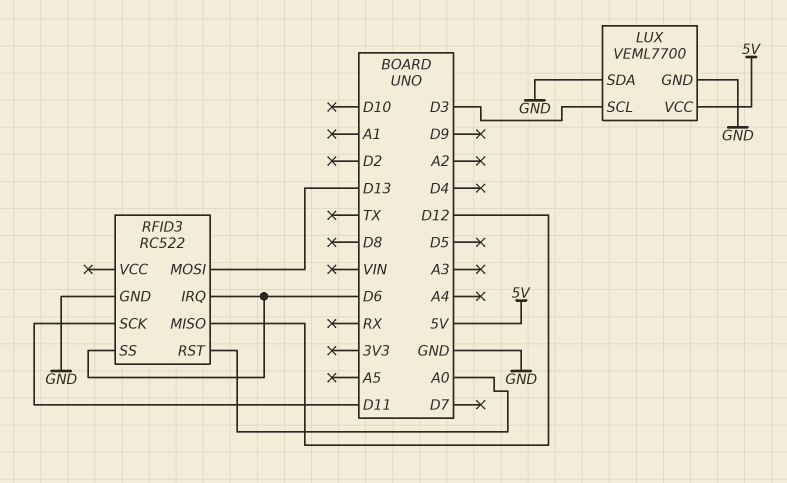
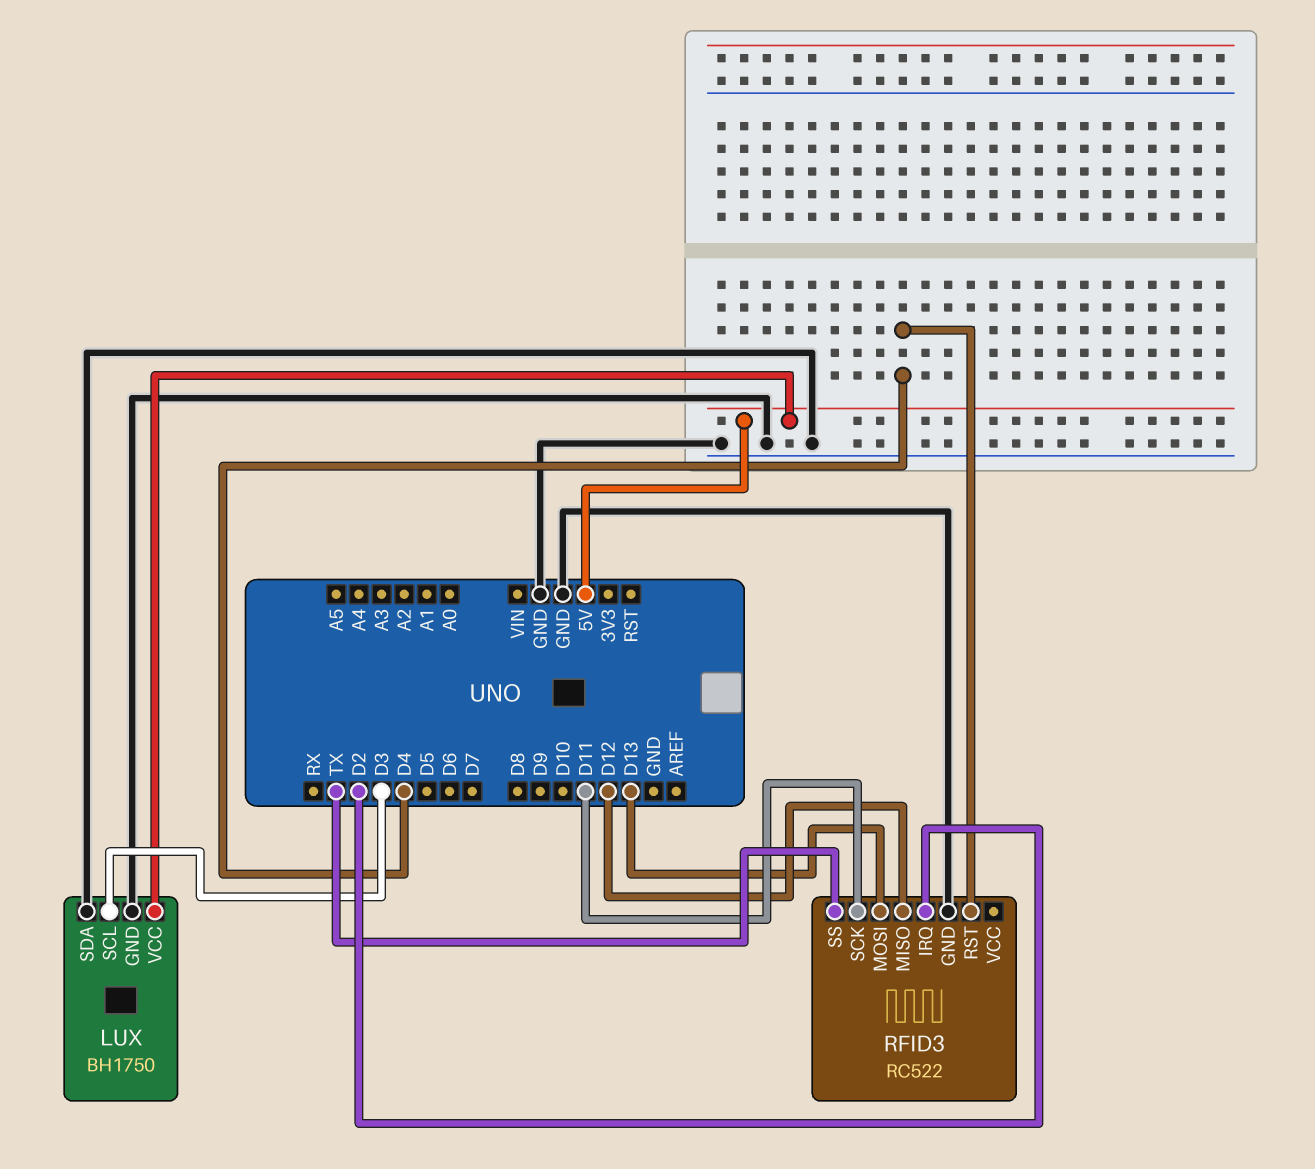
LUX: VEML7700 -> BH1750
RFID3 pin IRQ: D6 -> D2
RFID3 pin RST: A0 -> D4
RFID3 pin SS: D6 -> TX

